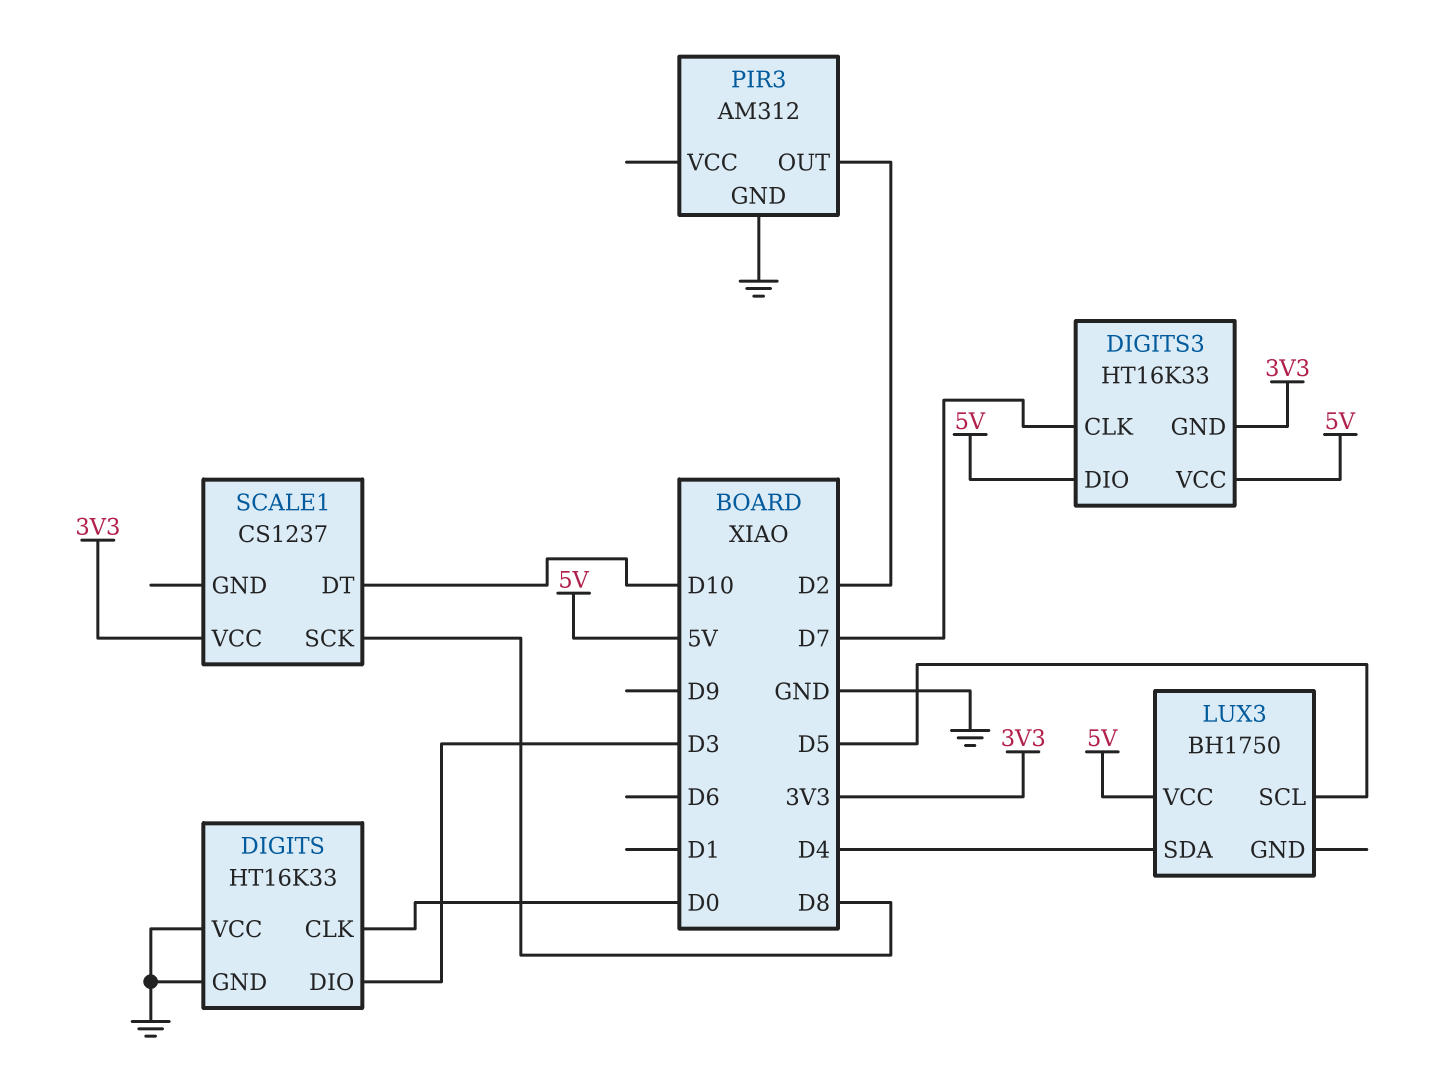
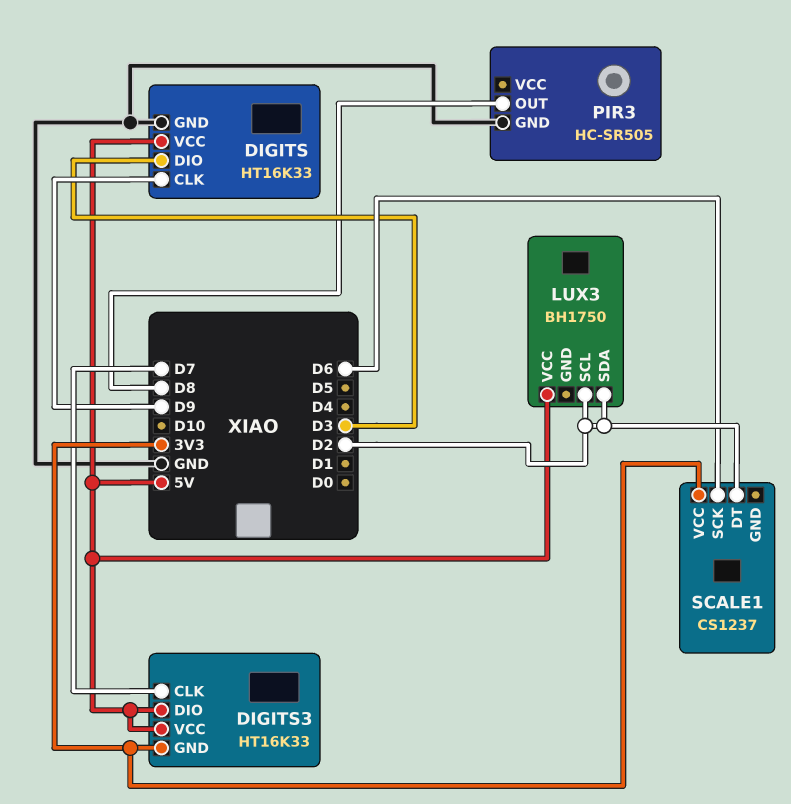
DIGITS pin CLK: D0 -> D9
DIGITS pin VCC: GND -> 5V
LUX3 pin SCL: D5 -> D2
LUX3 pin SDA: D4 -> D2
PIR3: AM312 -> HC-SR505
PIR3 pin OUT: D2 -> D8
SCALE1 pin DT: D10 -> D2
SCALE1 pin SCK: D8 -> D6

